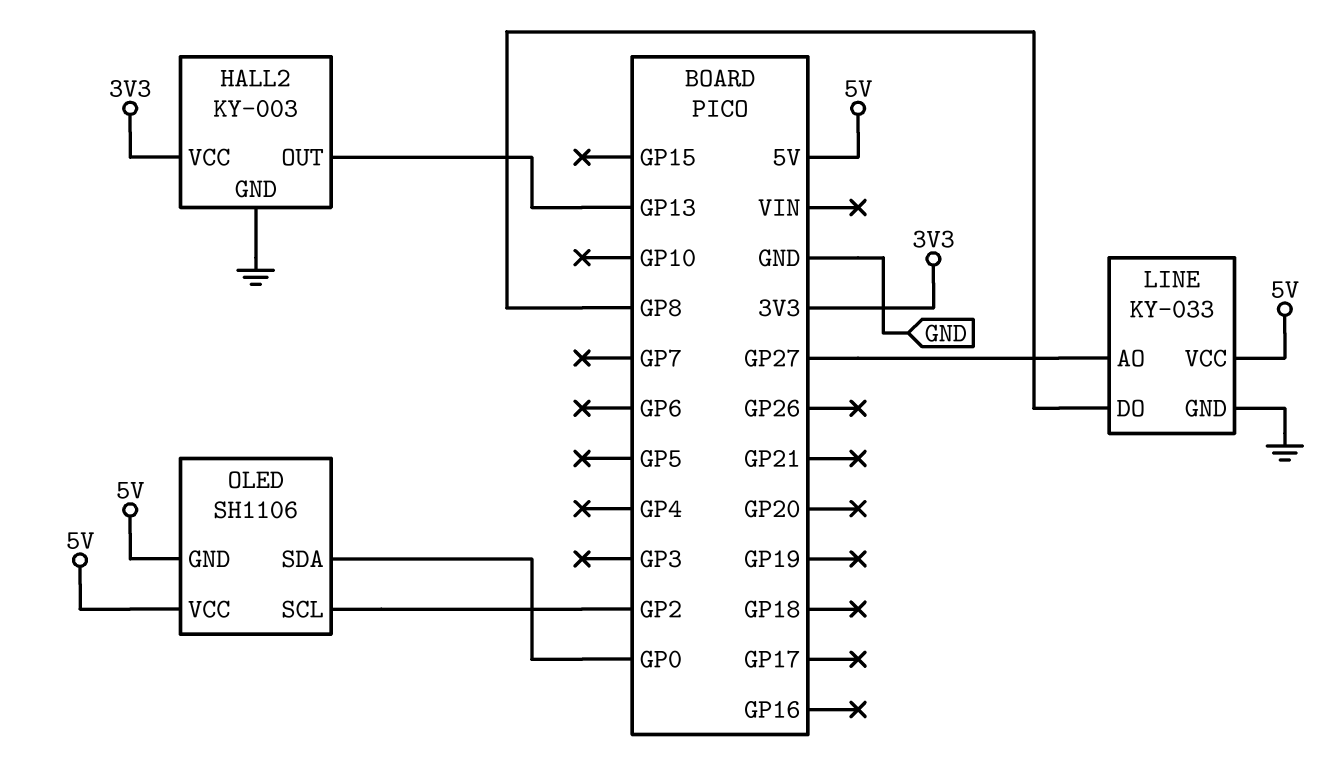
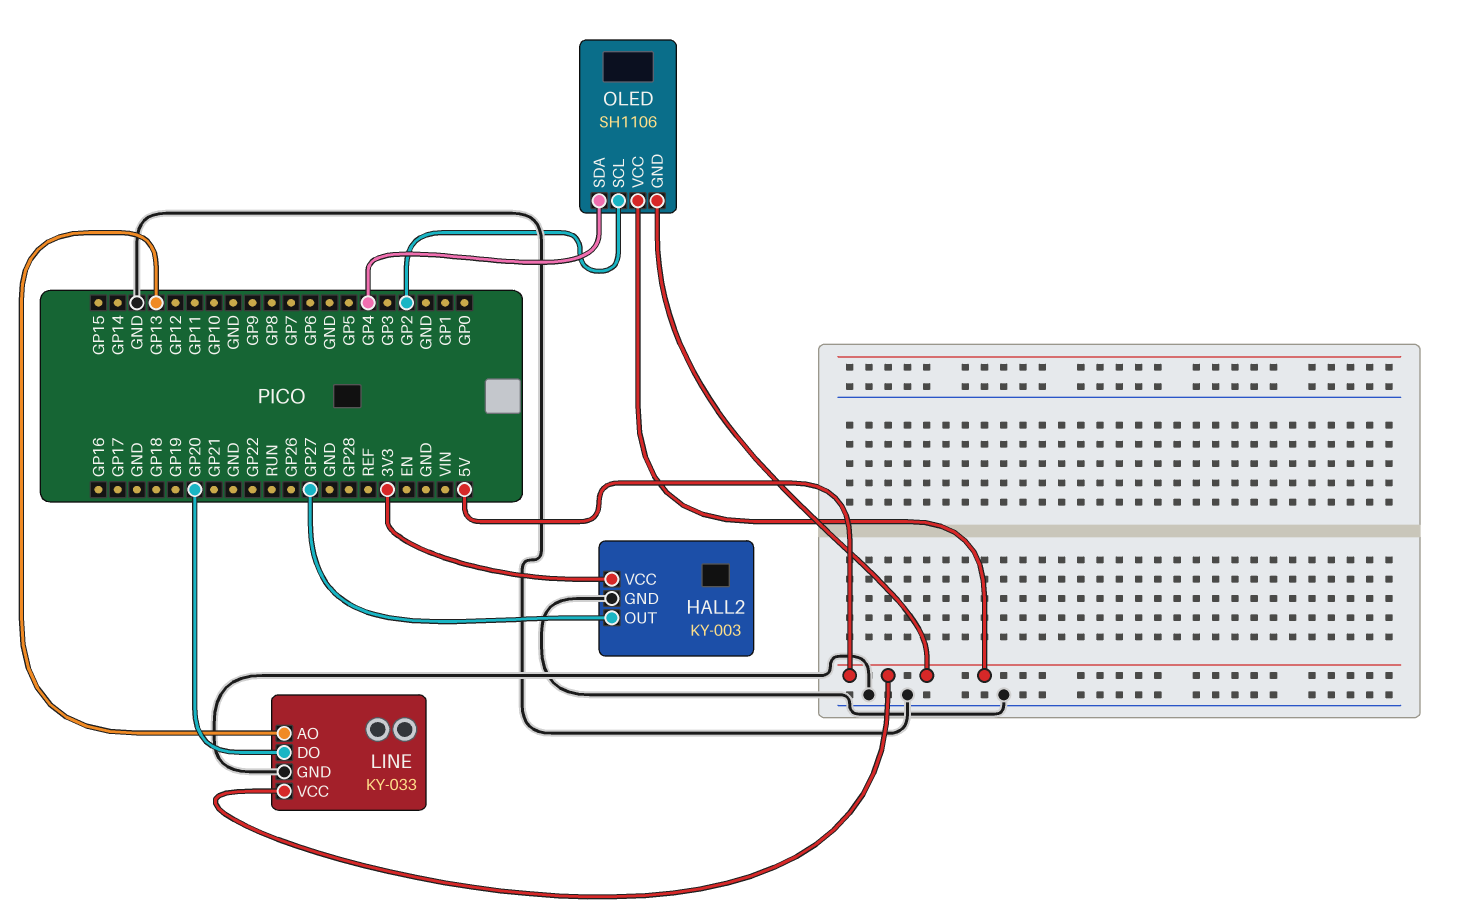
HALL2 pin OUT: GP13 -> GP27
LINE pin AO: GP27 -> GP13
LINE pin DO: GP8 -> GP20
OLED pin SDA: GP0 -> GP4

